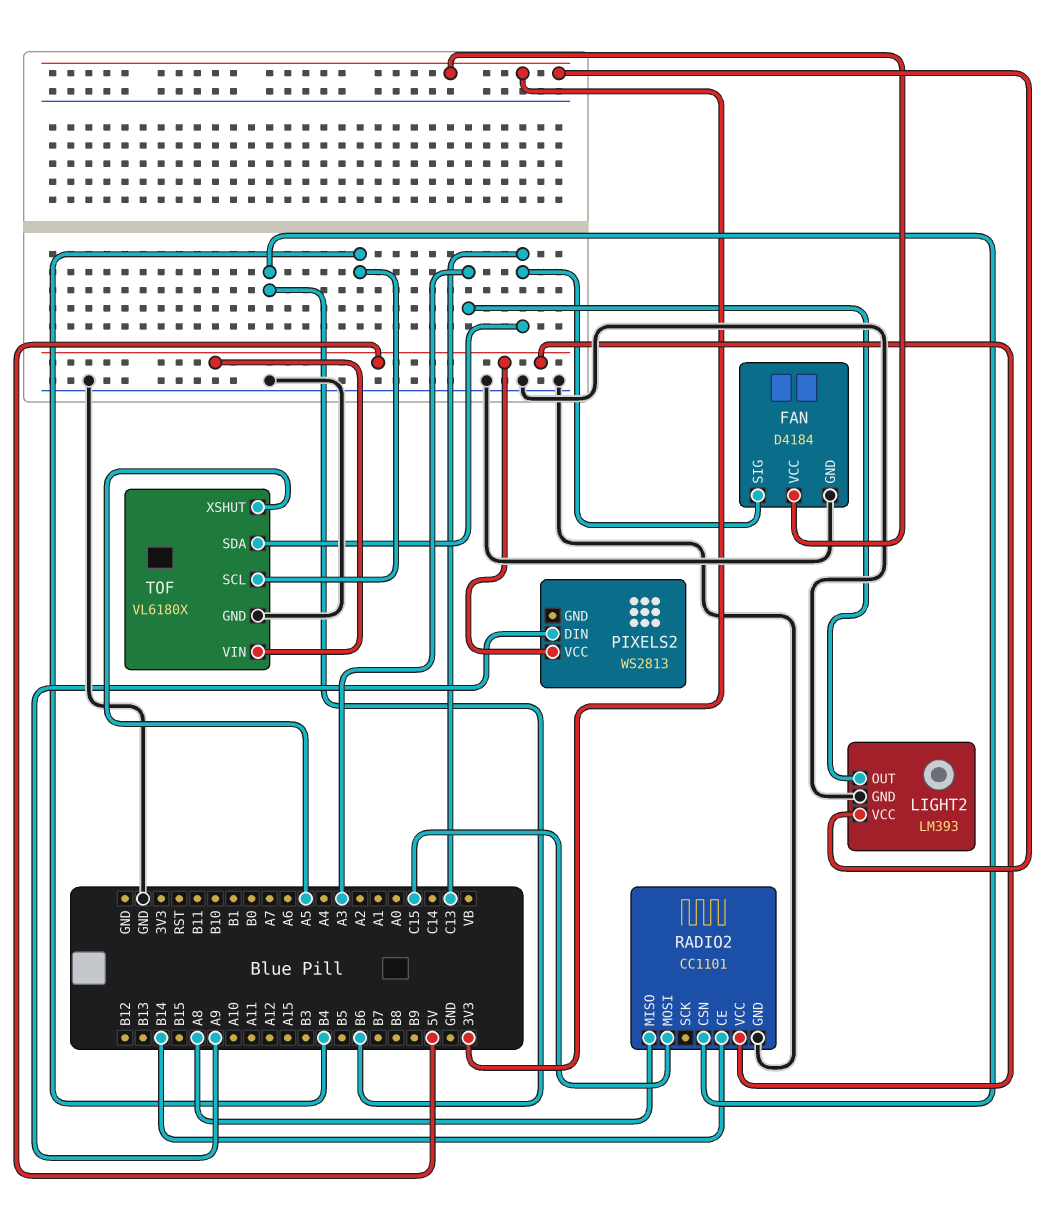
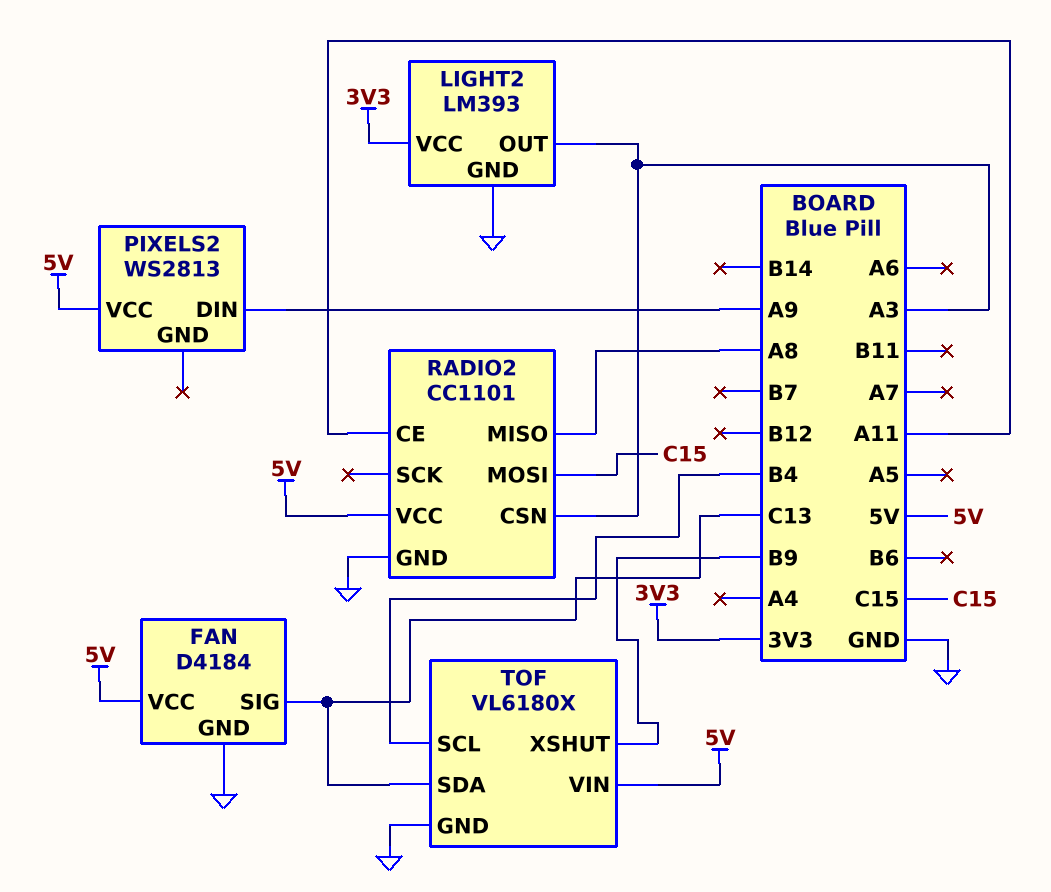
FAN pin VCC: 3V3 -> 5V
RADIO2 pin CE: B14 -> A11
RADIO2 pin CSN: B6 -> A3
TOF pin XSHUT: A5 -> B9

